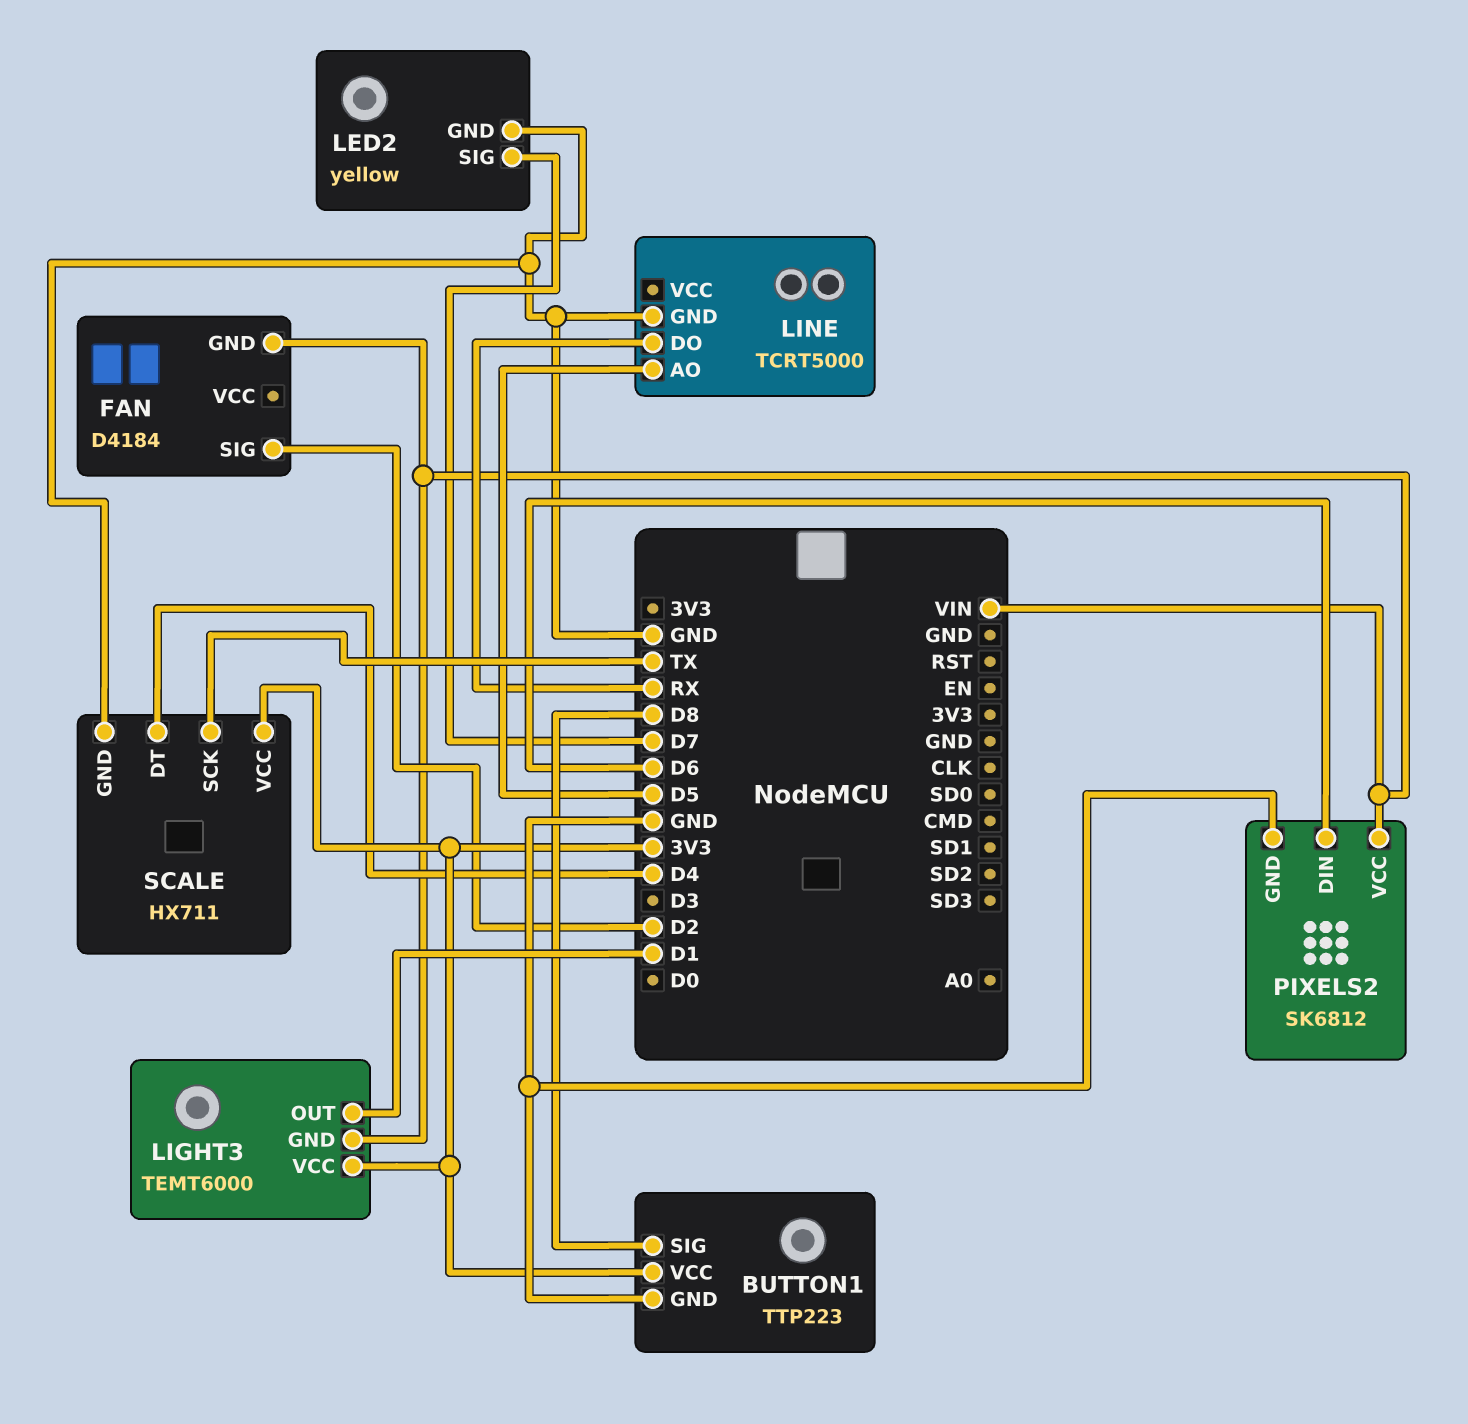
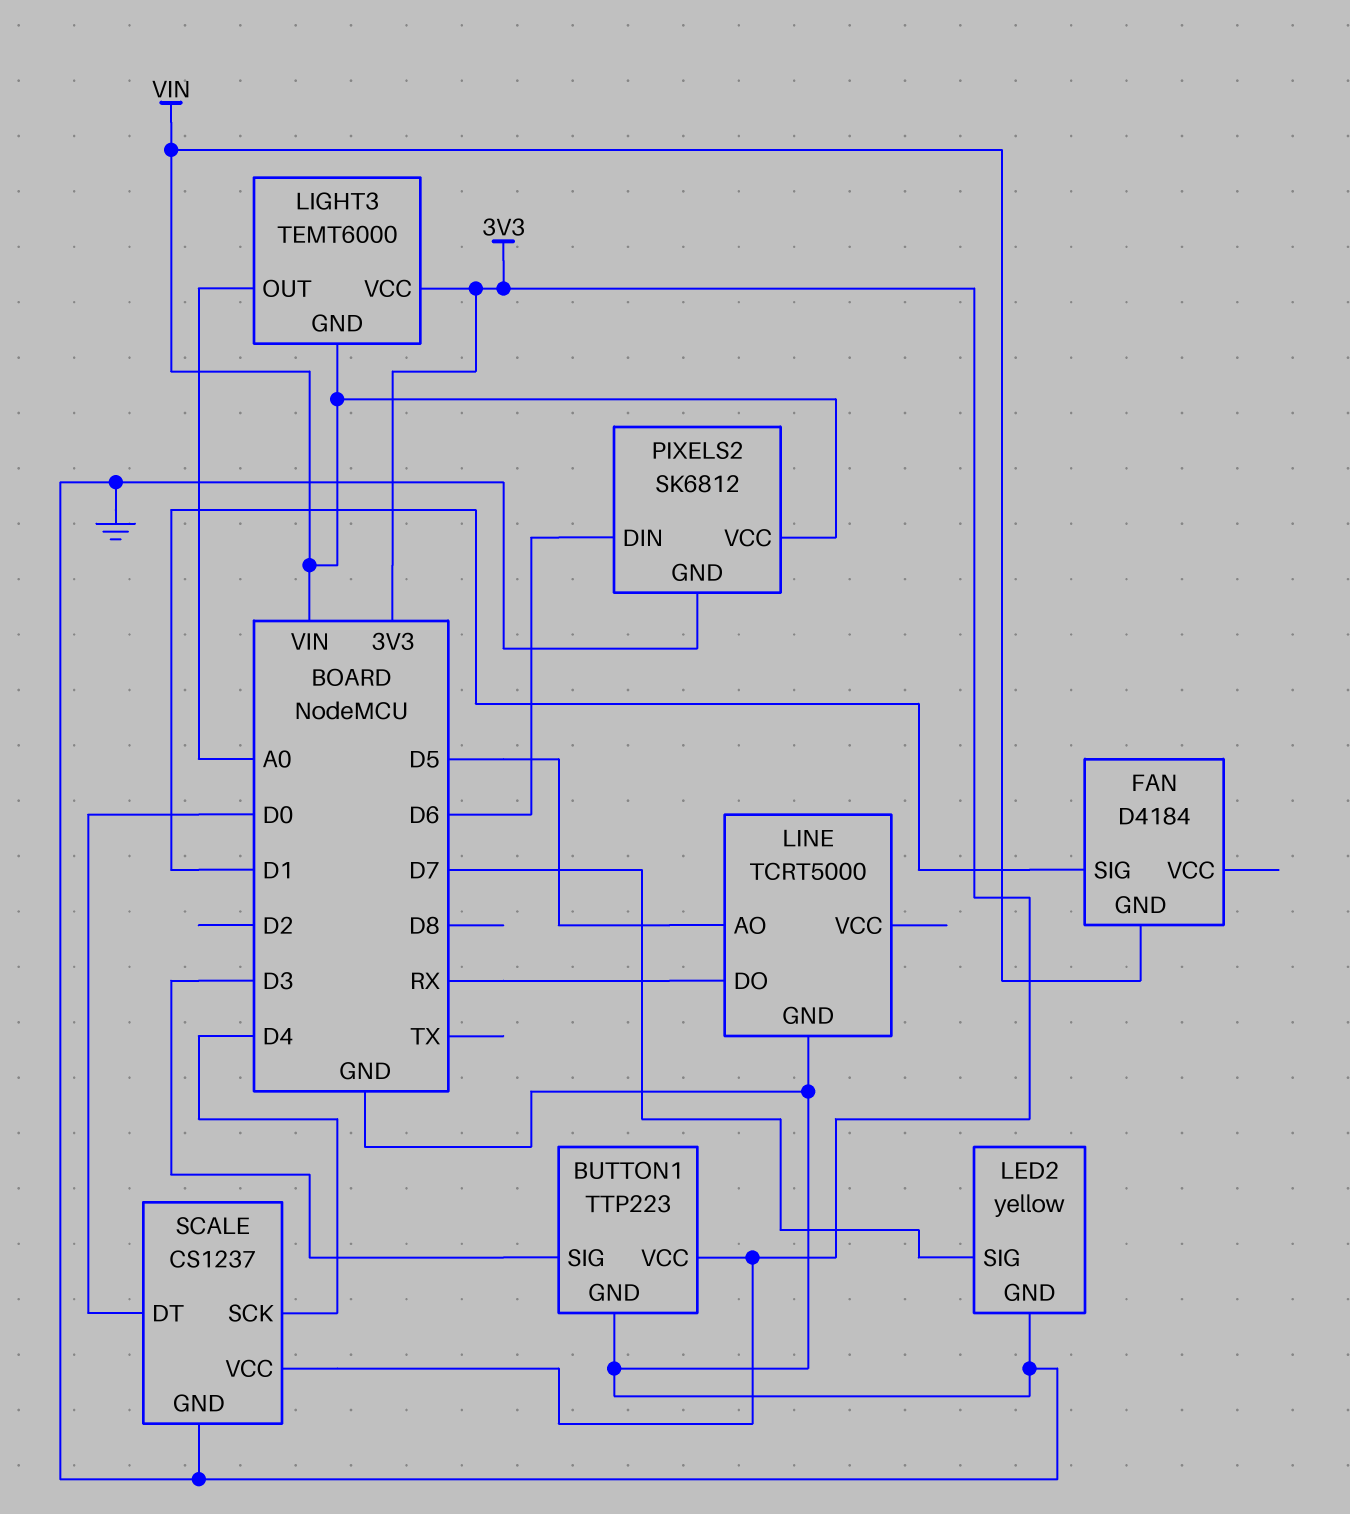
BUTTON1 pin SIG: D8 -> D3
FAN pin SIG: D2 -> D1
LIGHT3 pin OUT: D1 -> A0
SCALE: HX711 -> CS1237
SCALE pin DT: D4 -> D0
SCALE pin SCK: TX -> D4

